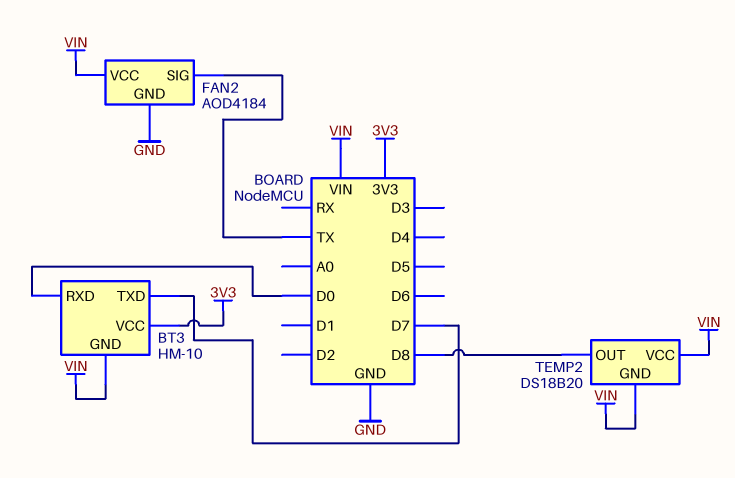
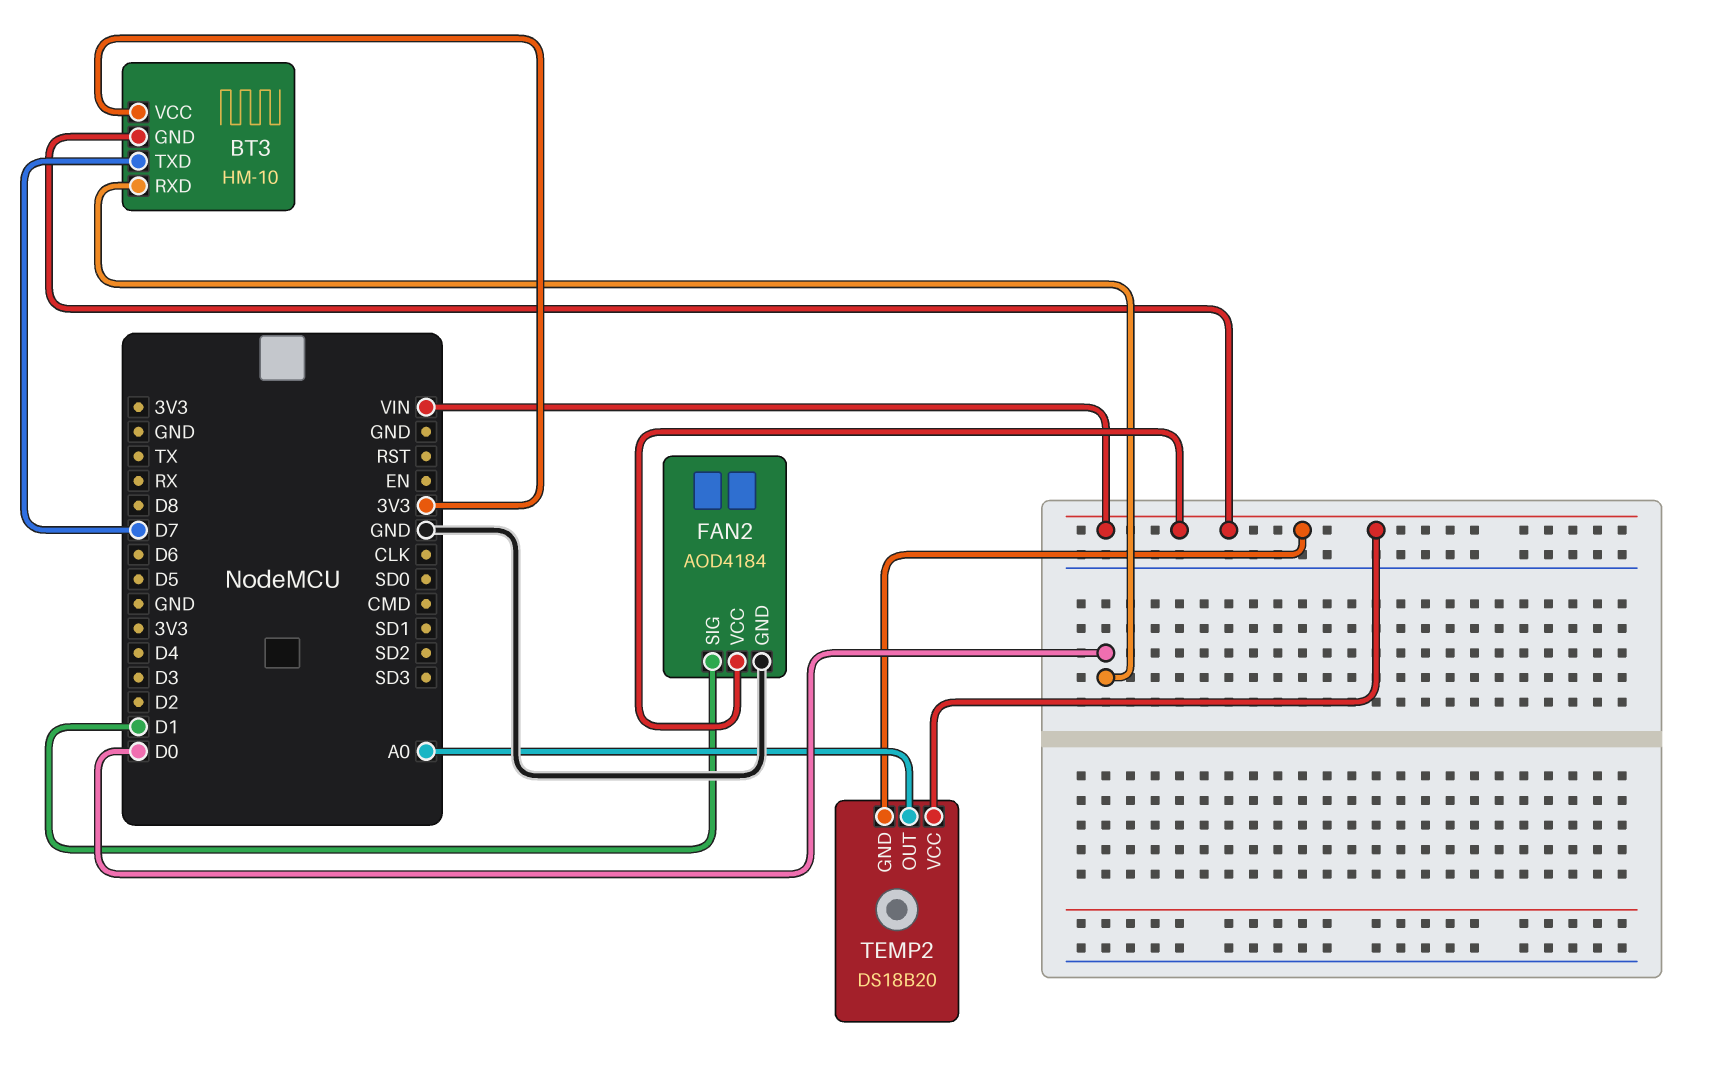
FAN2 pin SIG: TX -> D1
TEMP2 pin OUT: D8 -> A0

